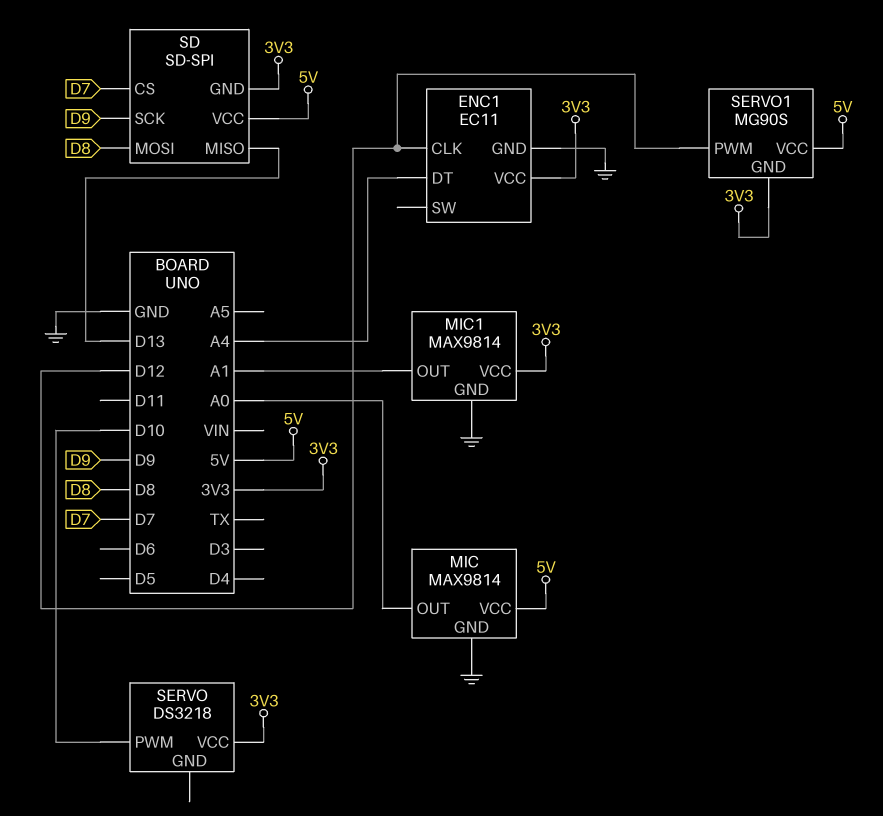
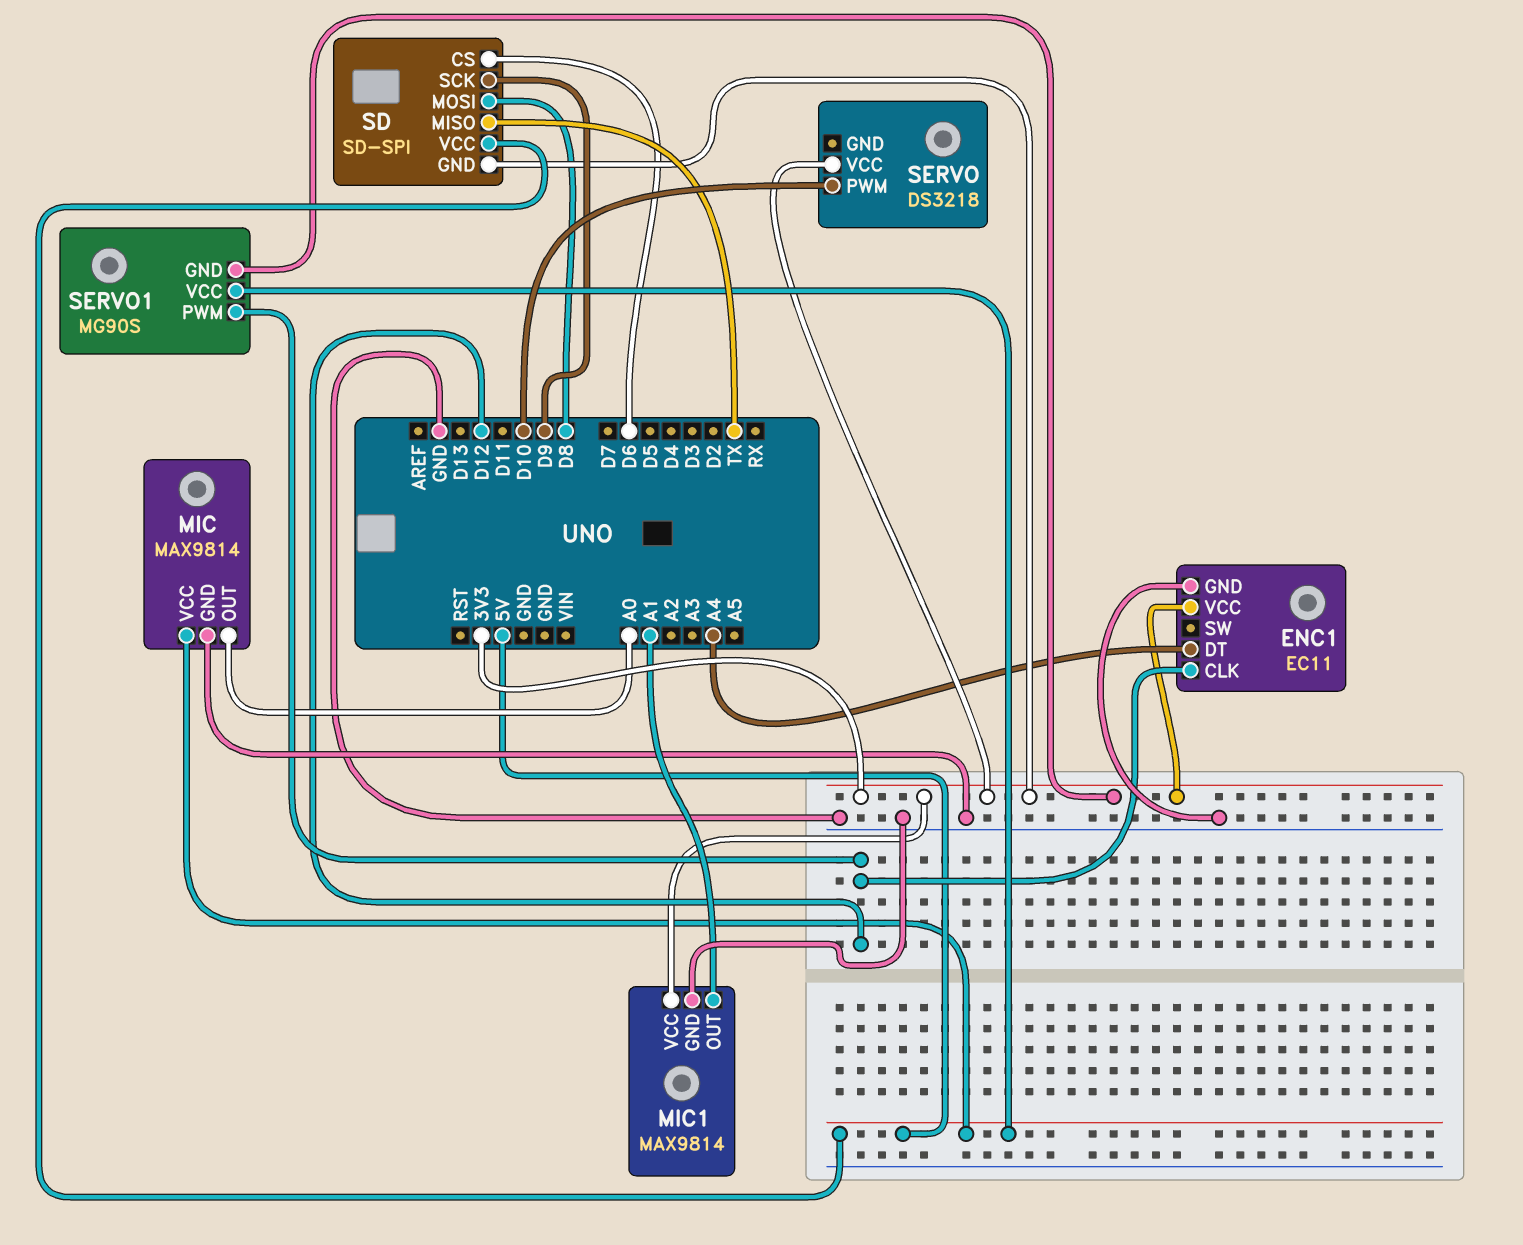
SD pin CS: D7 -> D6
SD pin MISO: D13 -> TX

